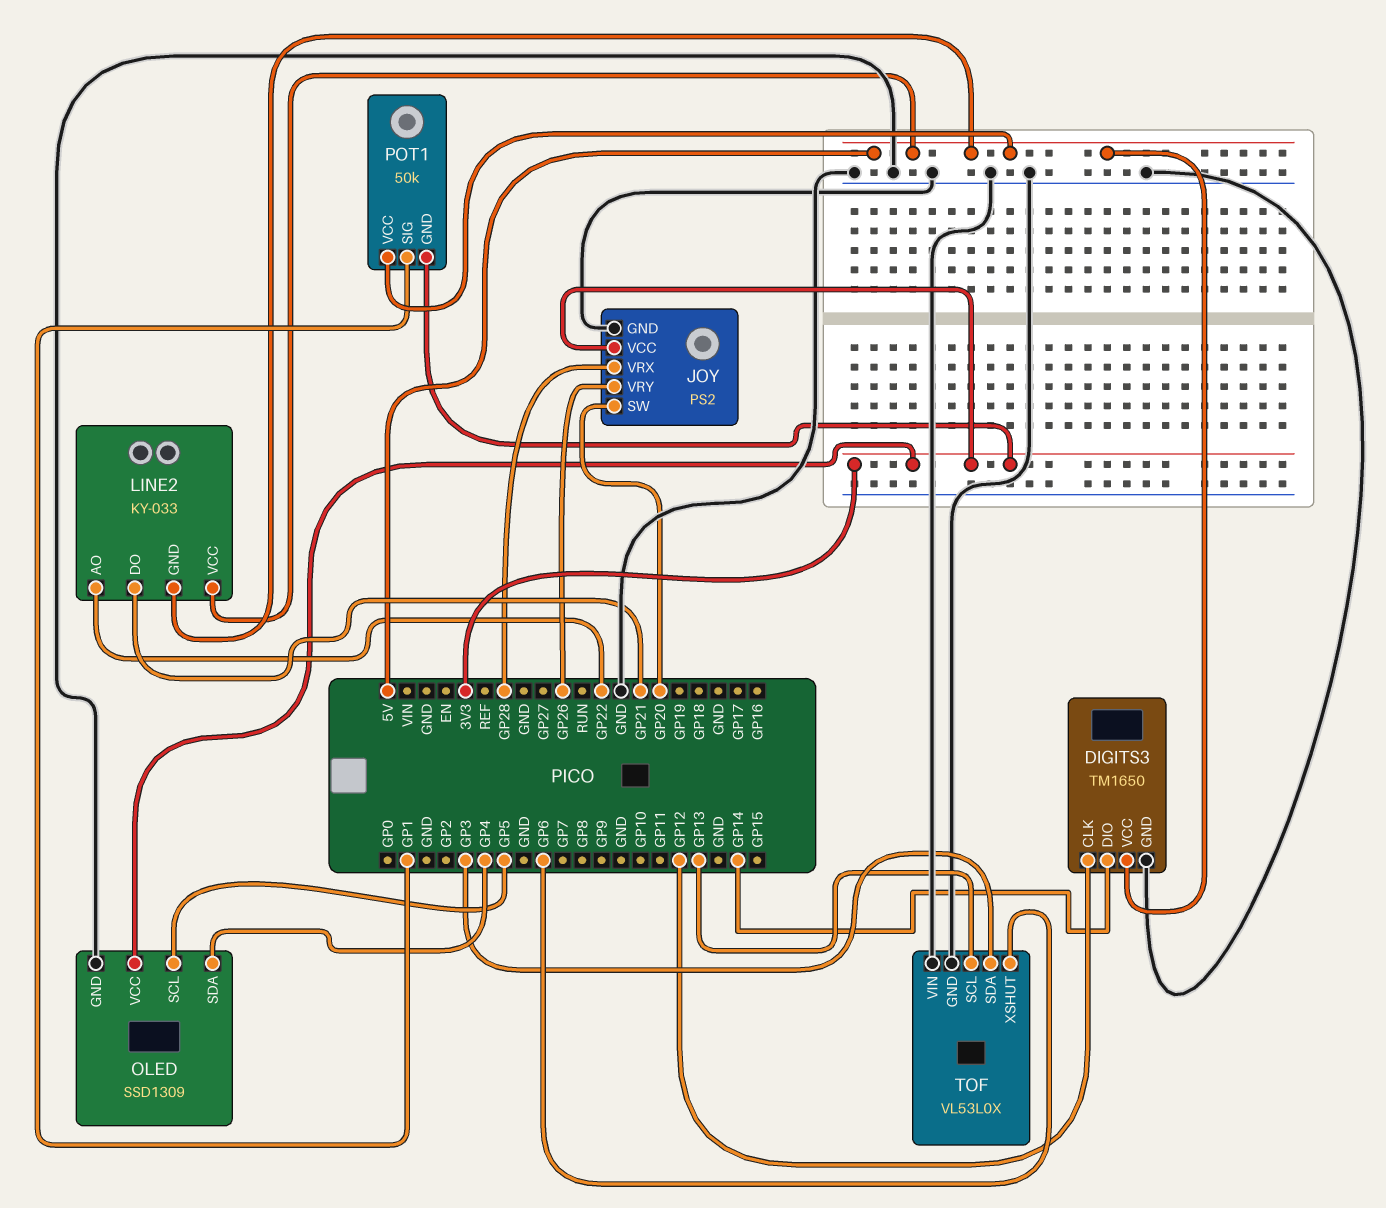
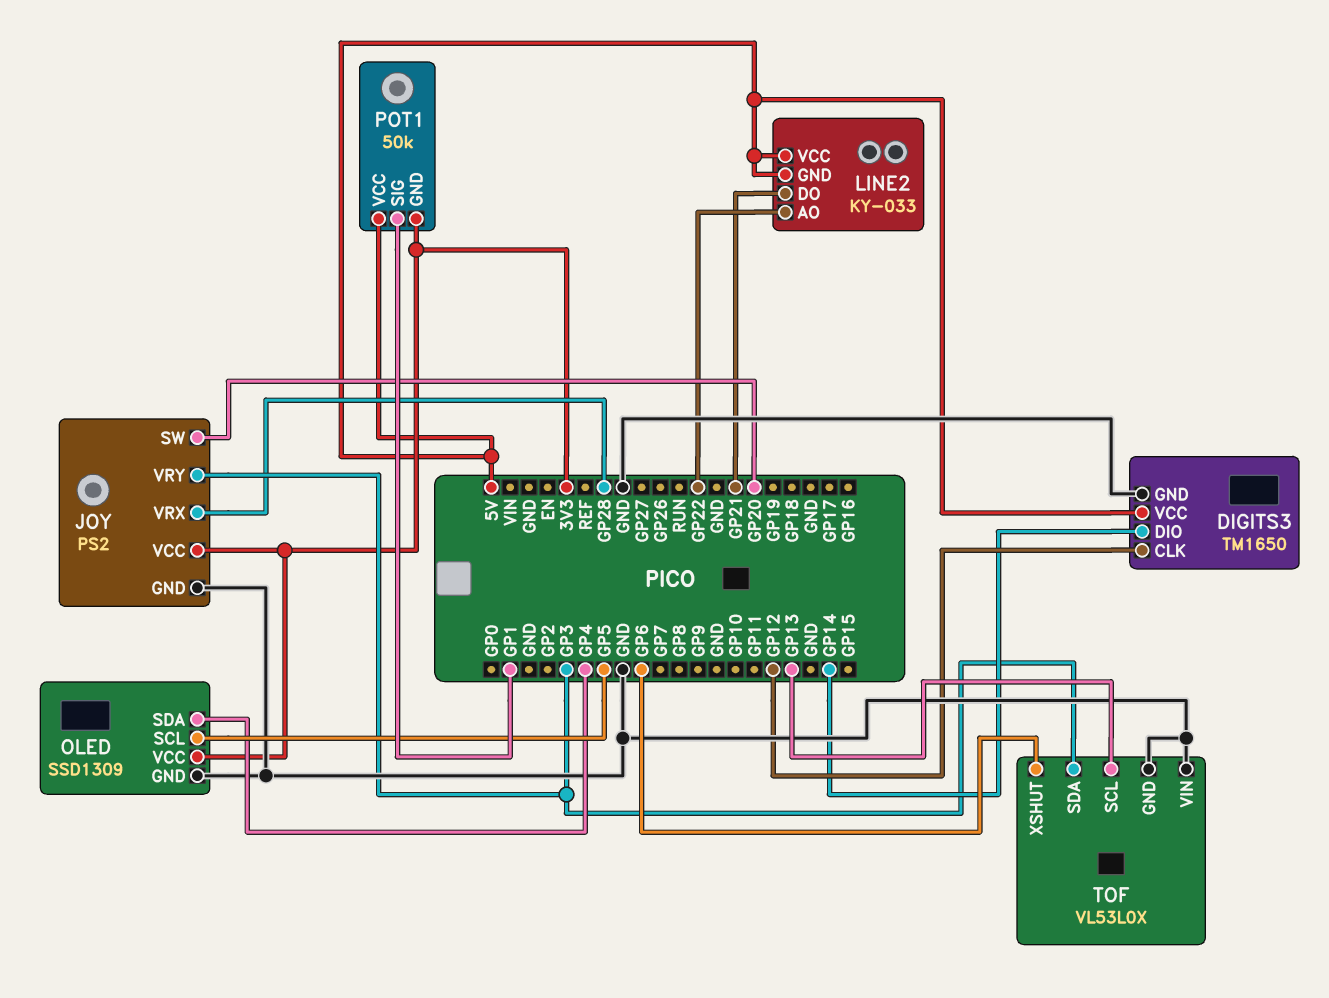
JOY pin VRY: GP26 -> GP3

